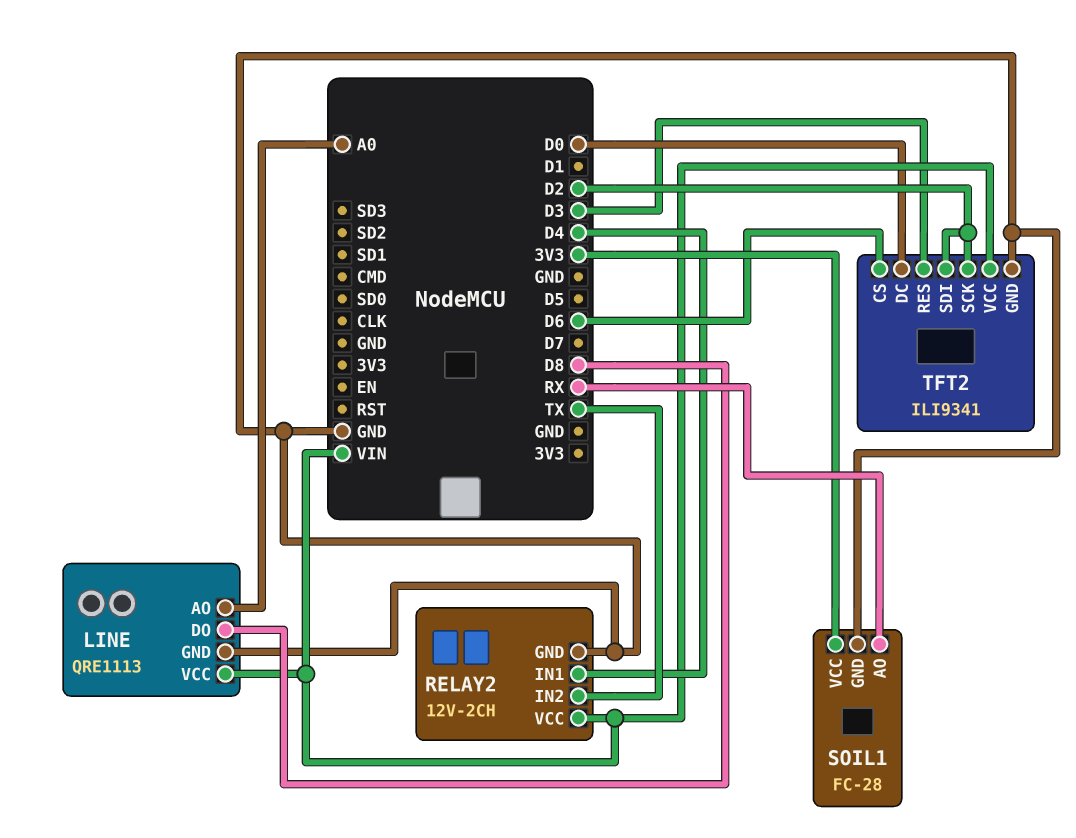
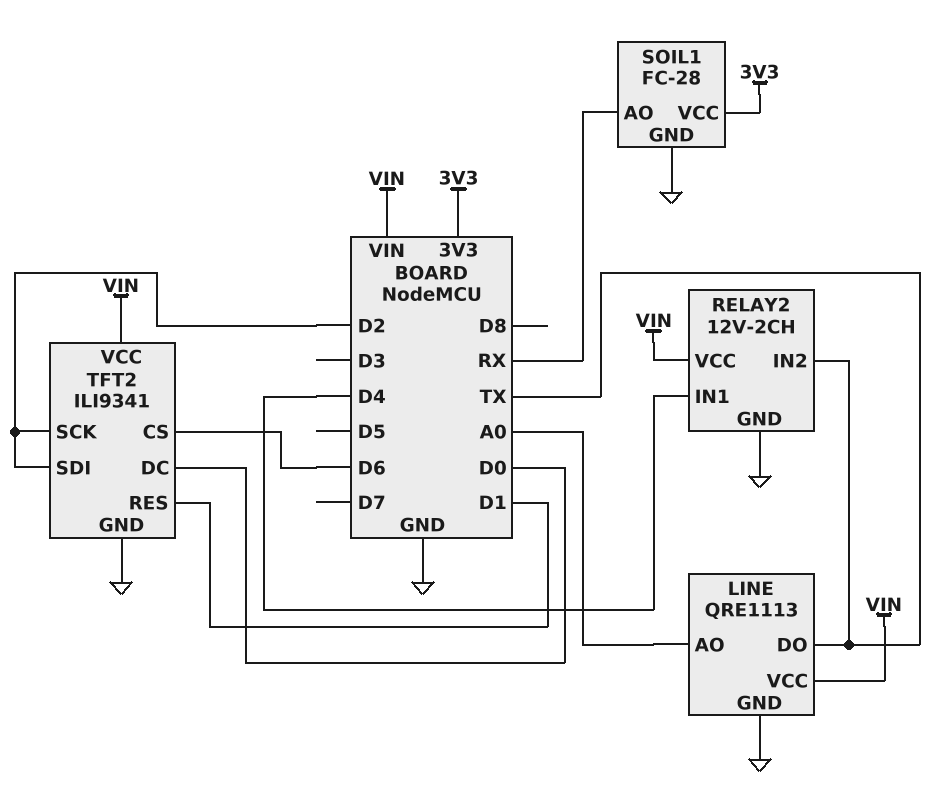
LINE pin DO: D8 -> TX
TFT2 pin RES: D3 -> D1

